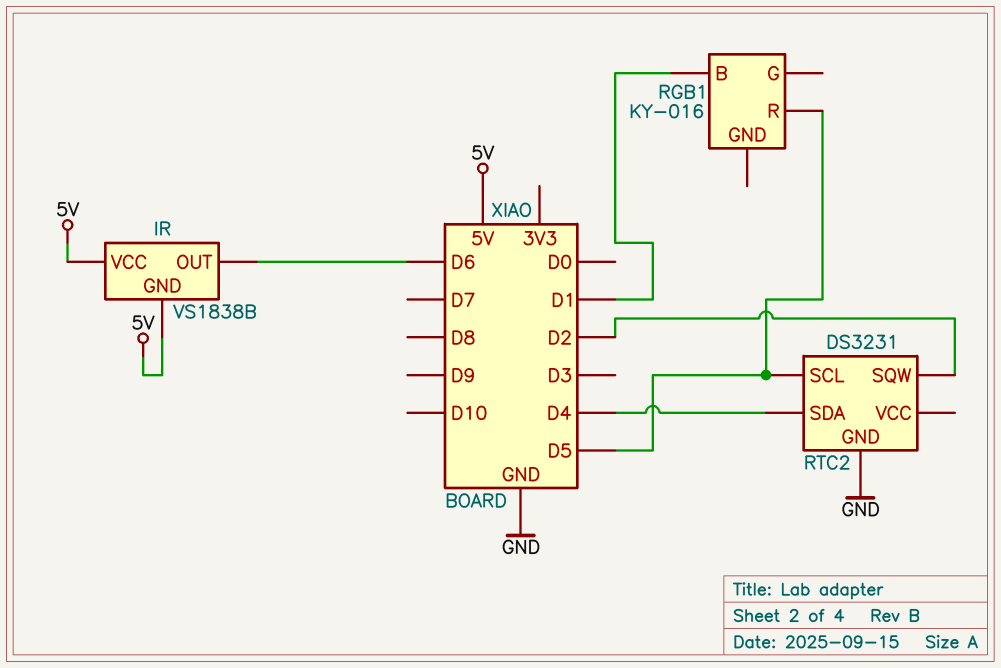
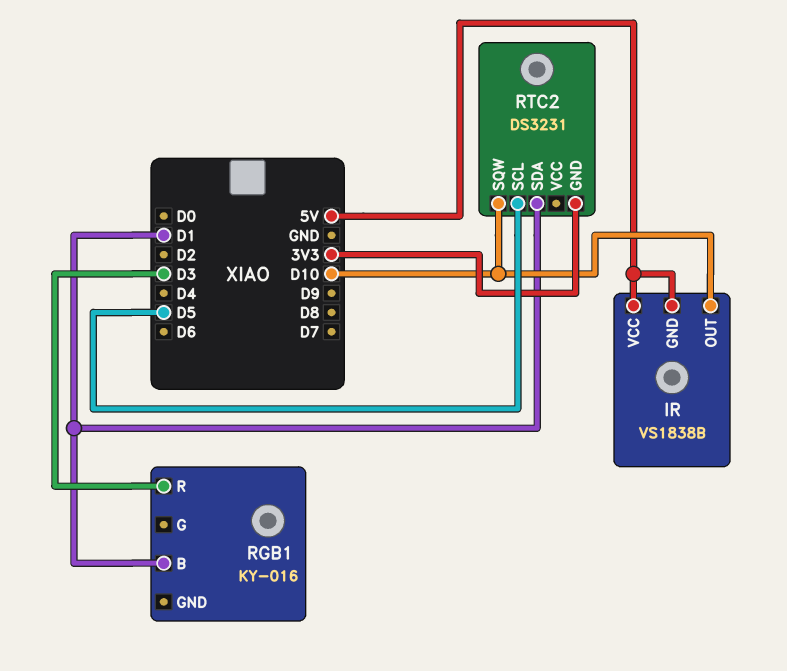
IR pin OUT: D6 -> D10
RGB1 pin R: D5 -> D3
RTC2 pin GND: GND -> 3V3
RTC2 pin SDA: D4 -> D1
RTC2 pin SQW: D2 -> D10

